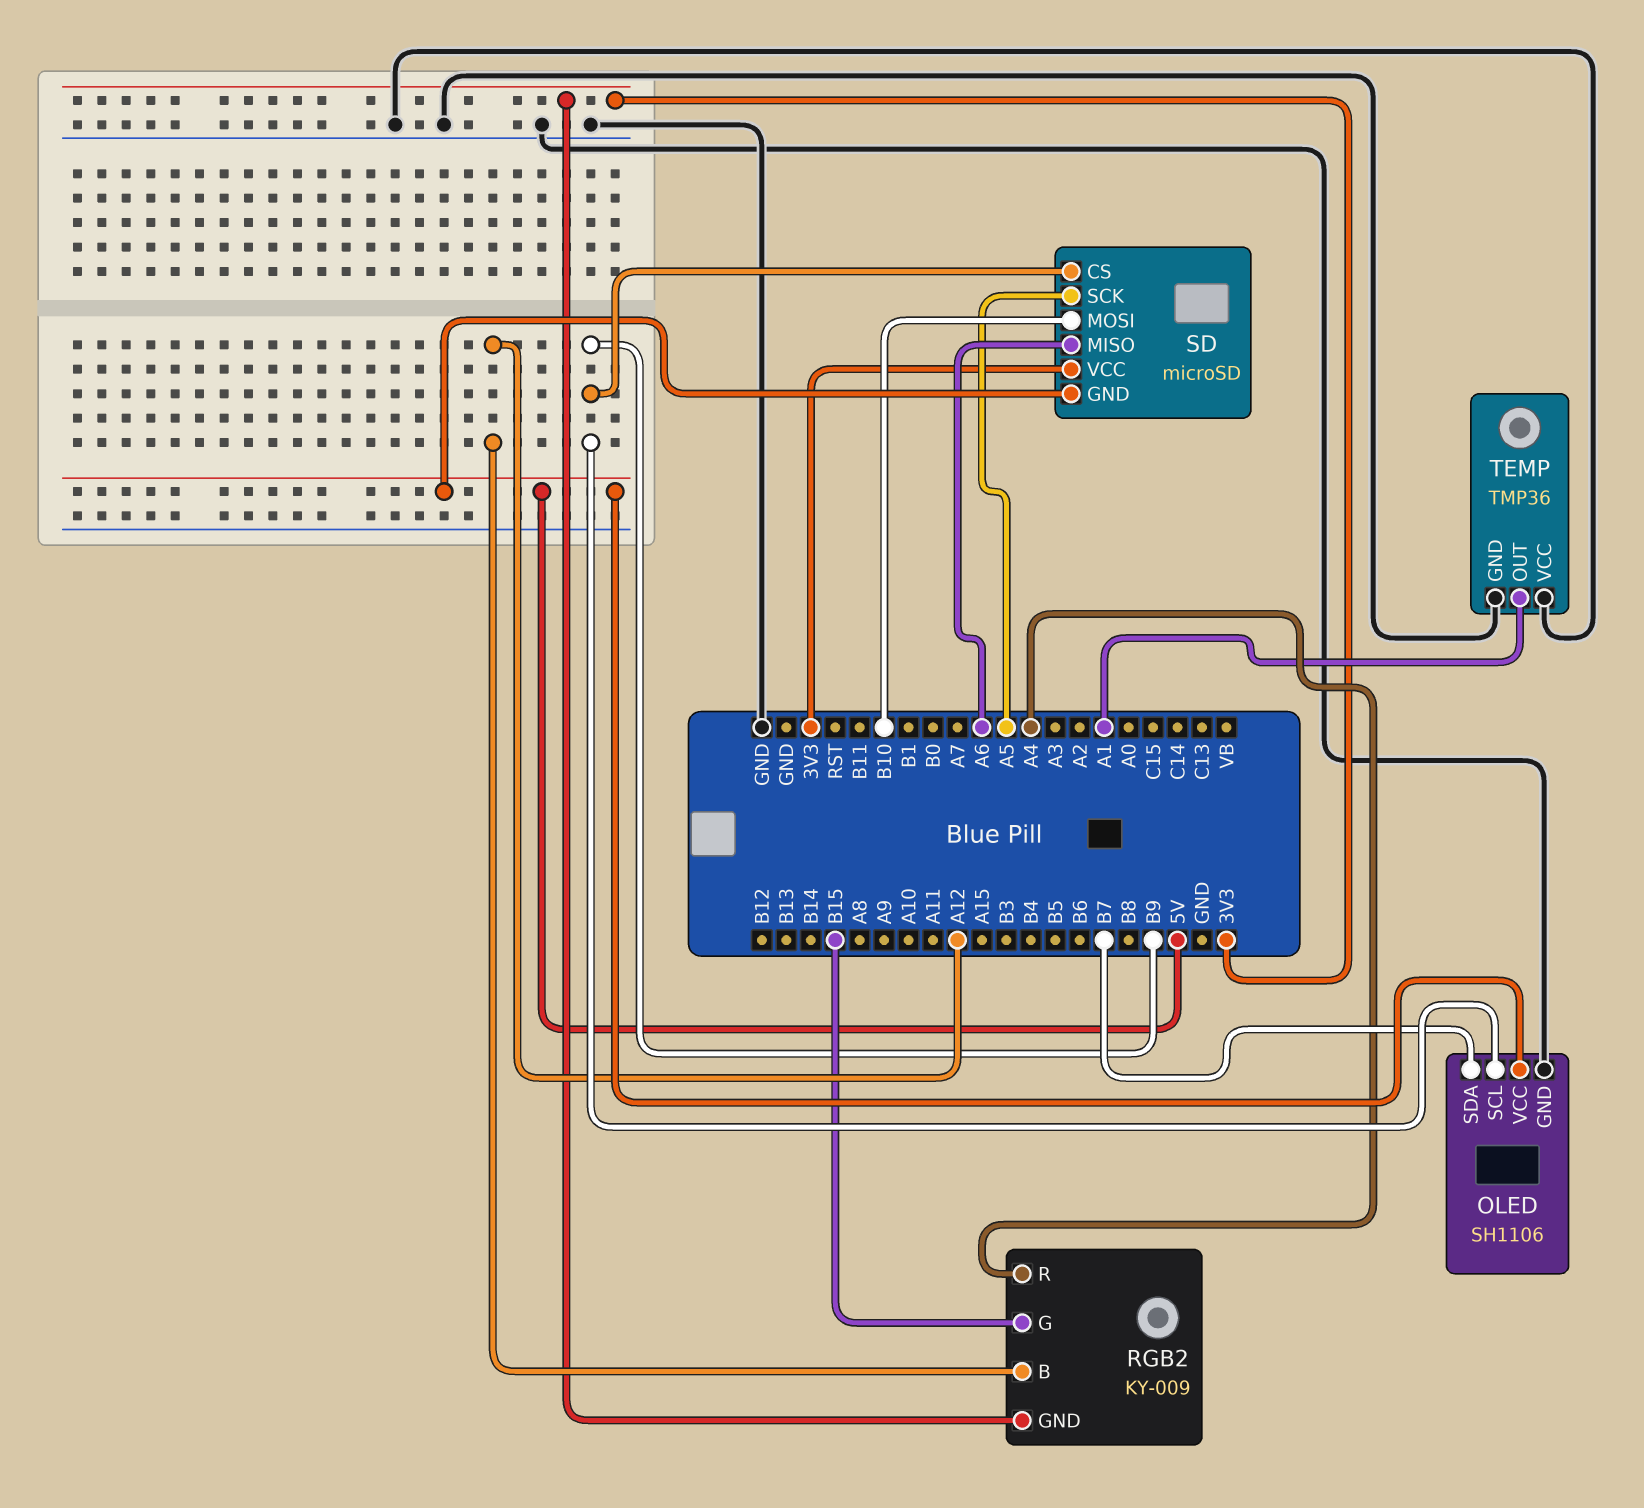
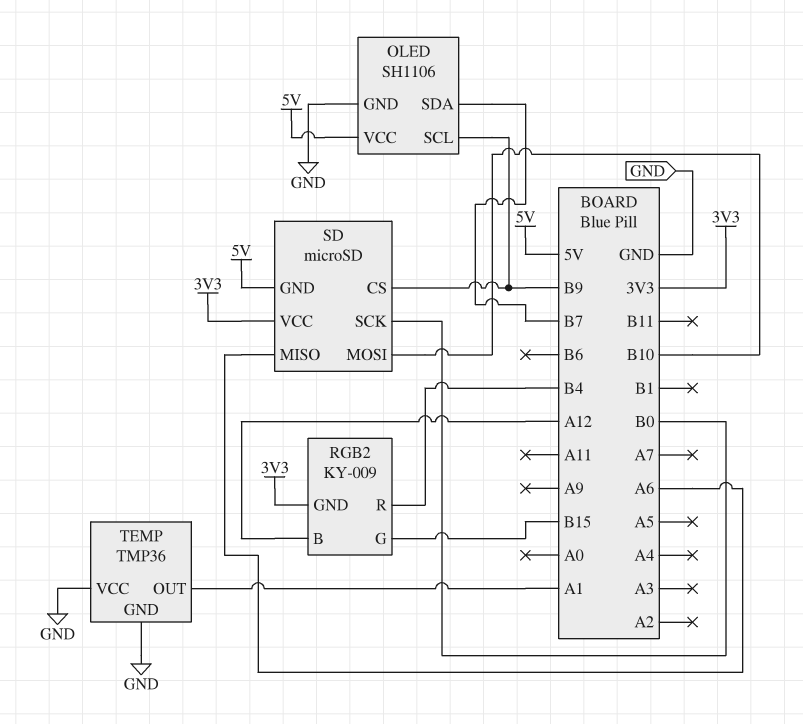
RGB2 pin R: A4 -> B4
SD pin SCK: A5 -> B0

